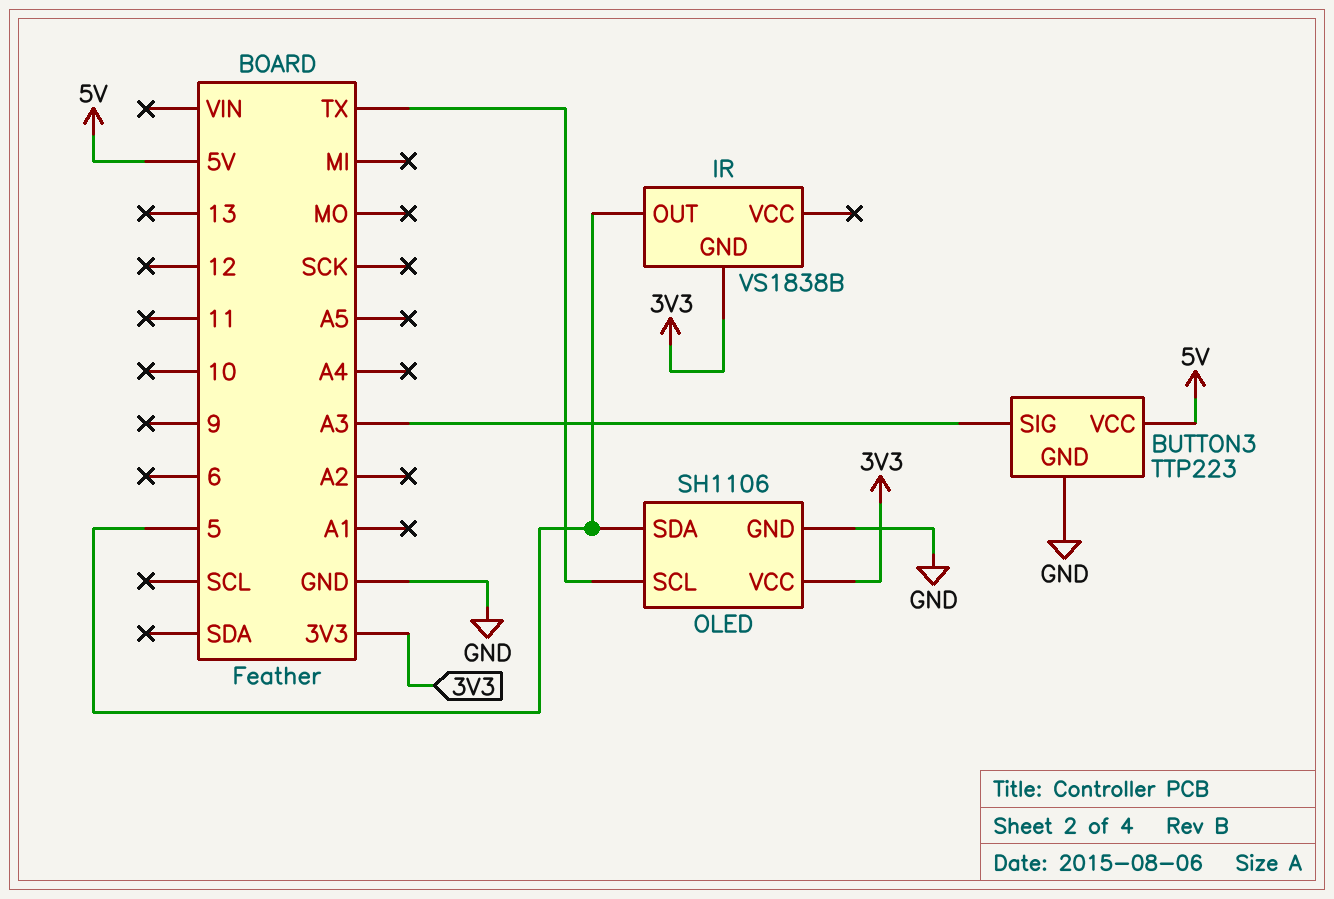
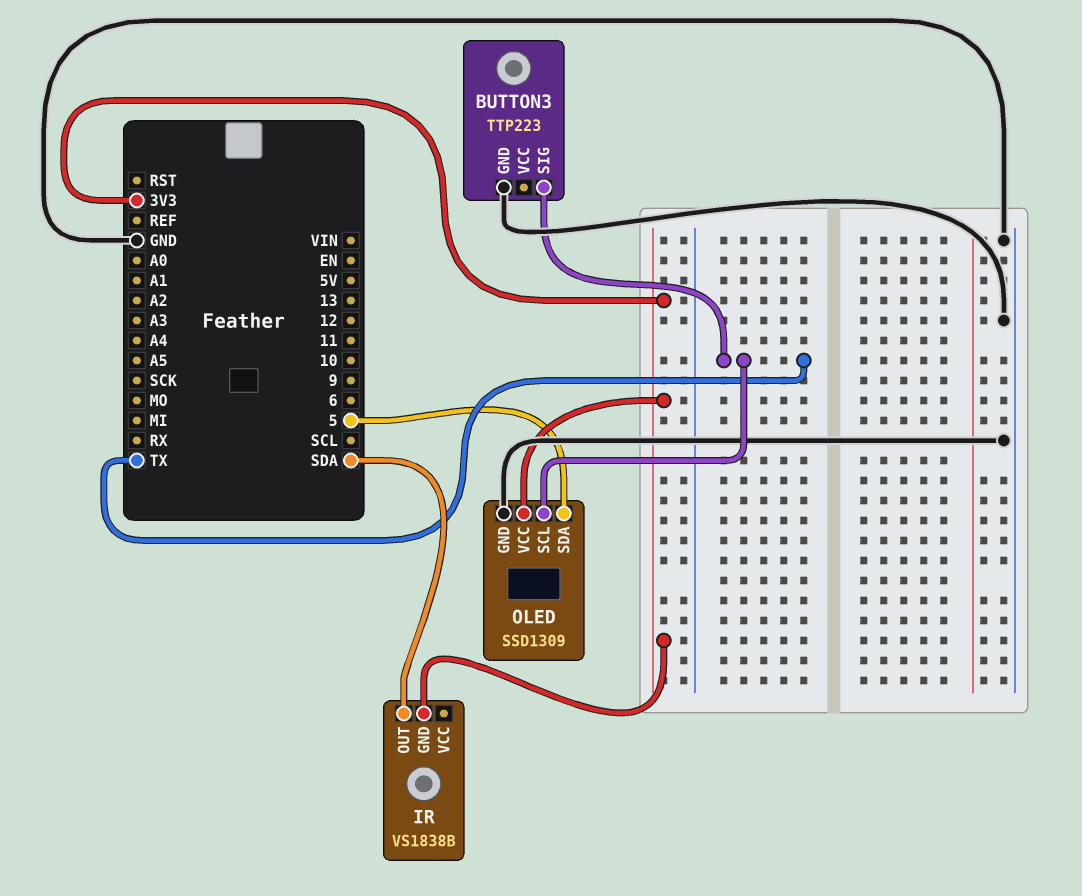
BUTTON3 pin SIG: A3 -> TX
BUTTON3 pin VCC: 5V -> none
IR pin OUT: 5 -> SDA
OLED: SH1106 -> SSD1309

